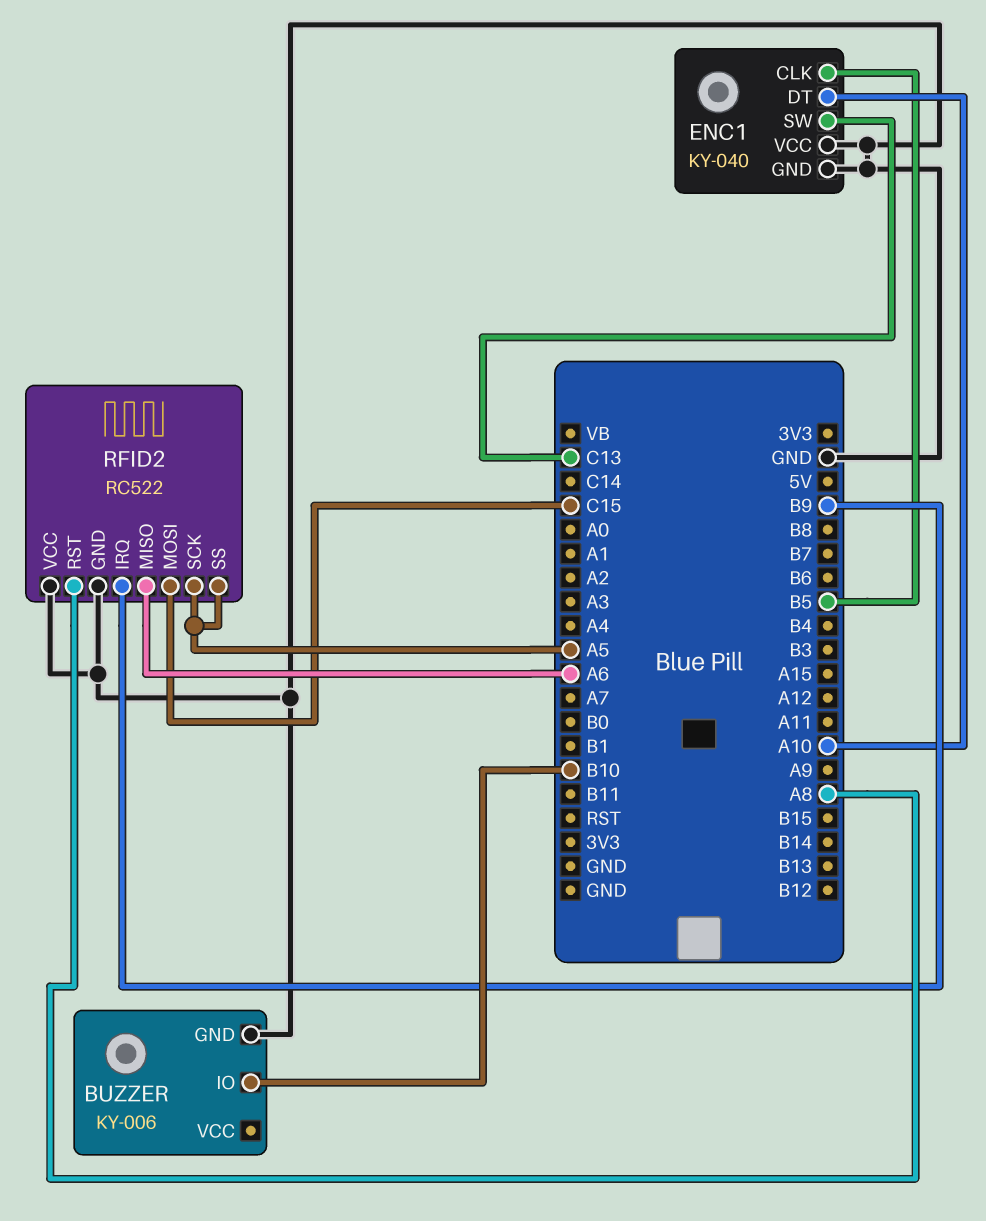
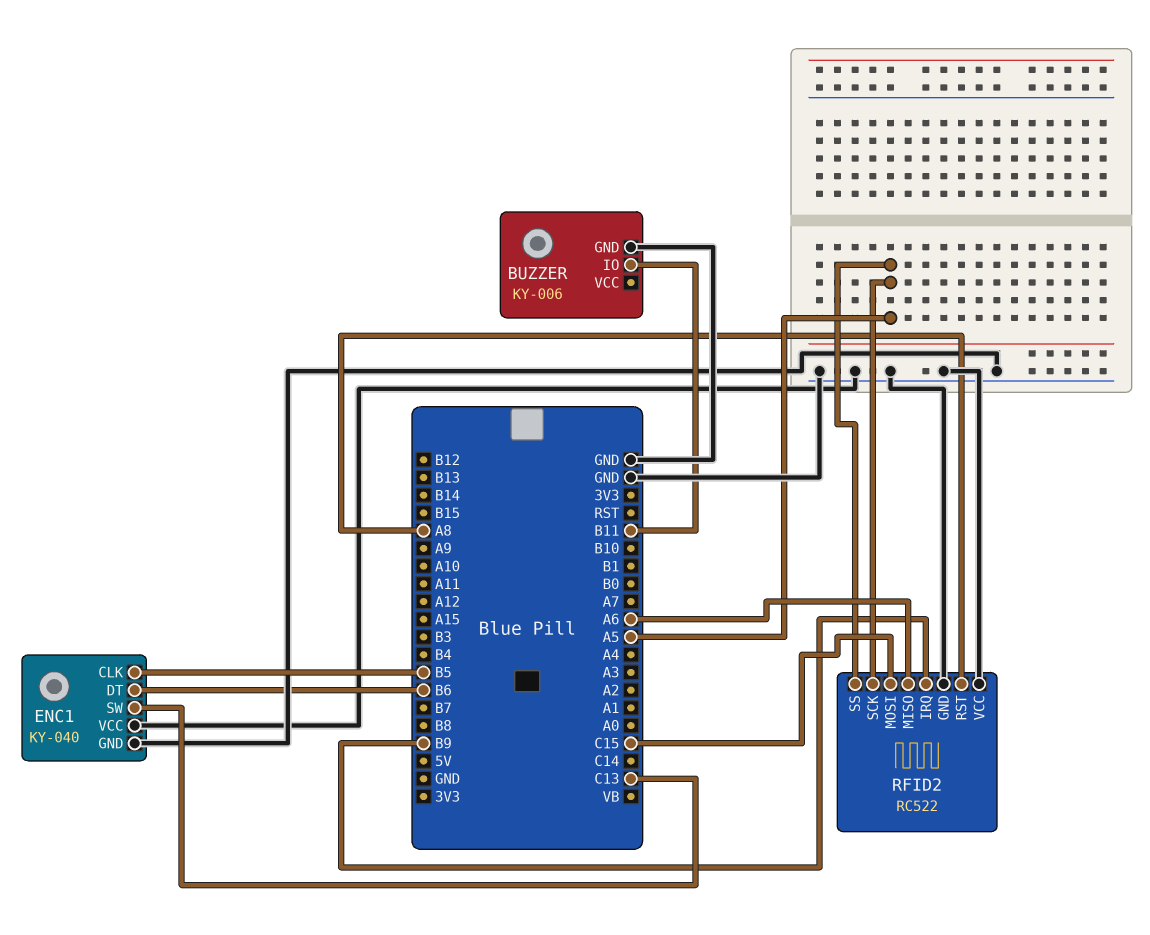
BUZZER pin IO: B10 -> B11
ENC1 pin DT: A10 -> B6

